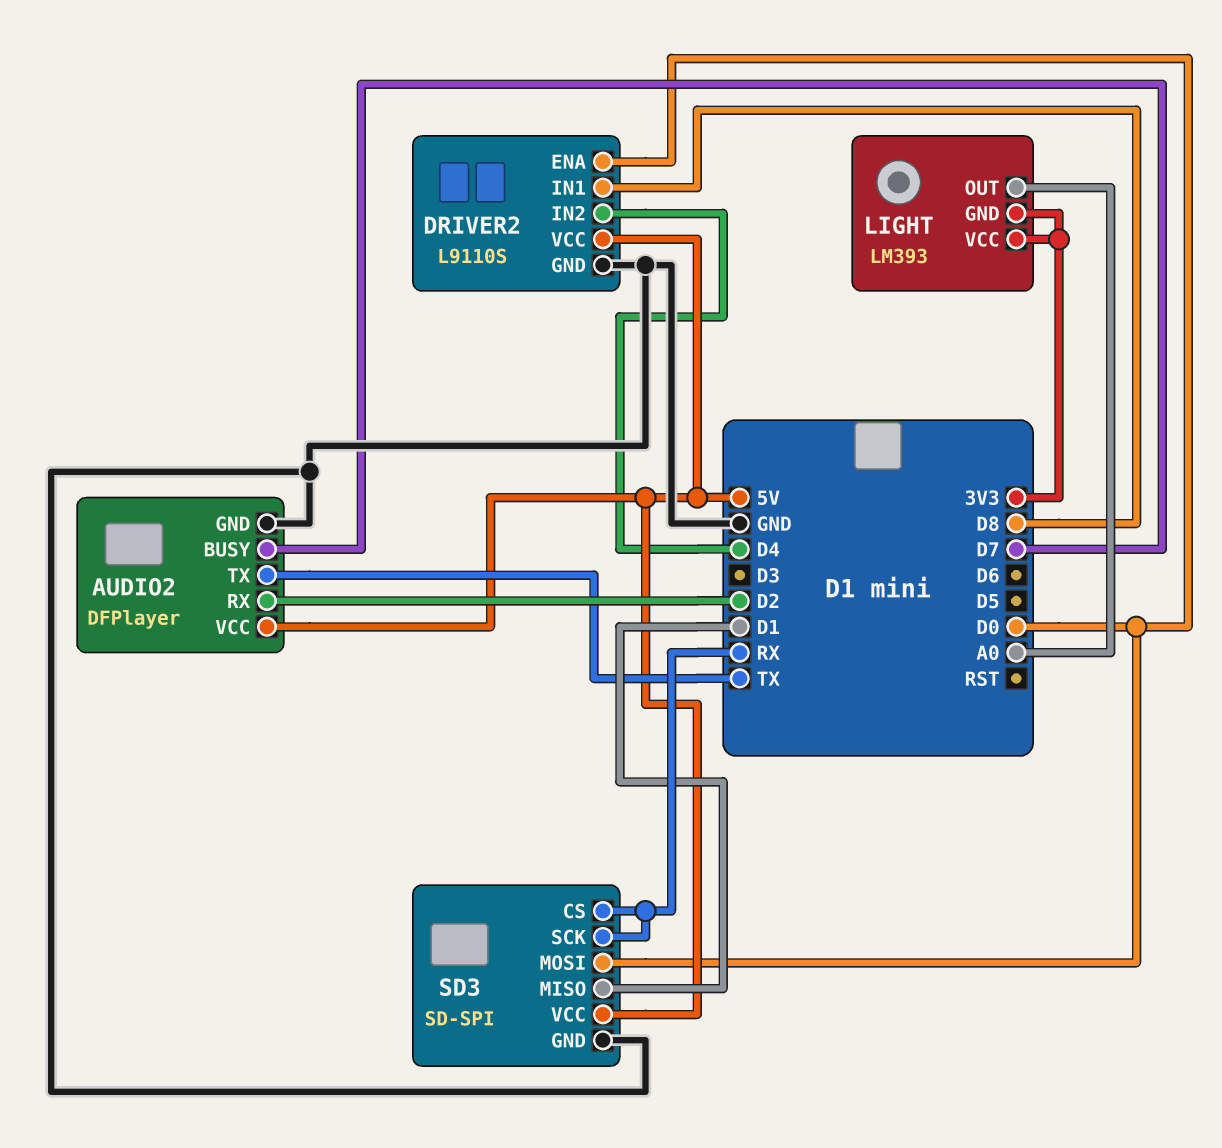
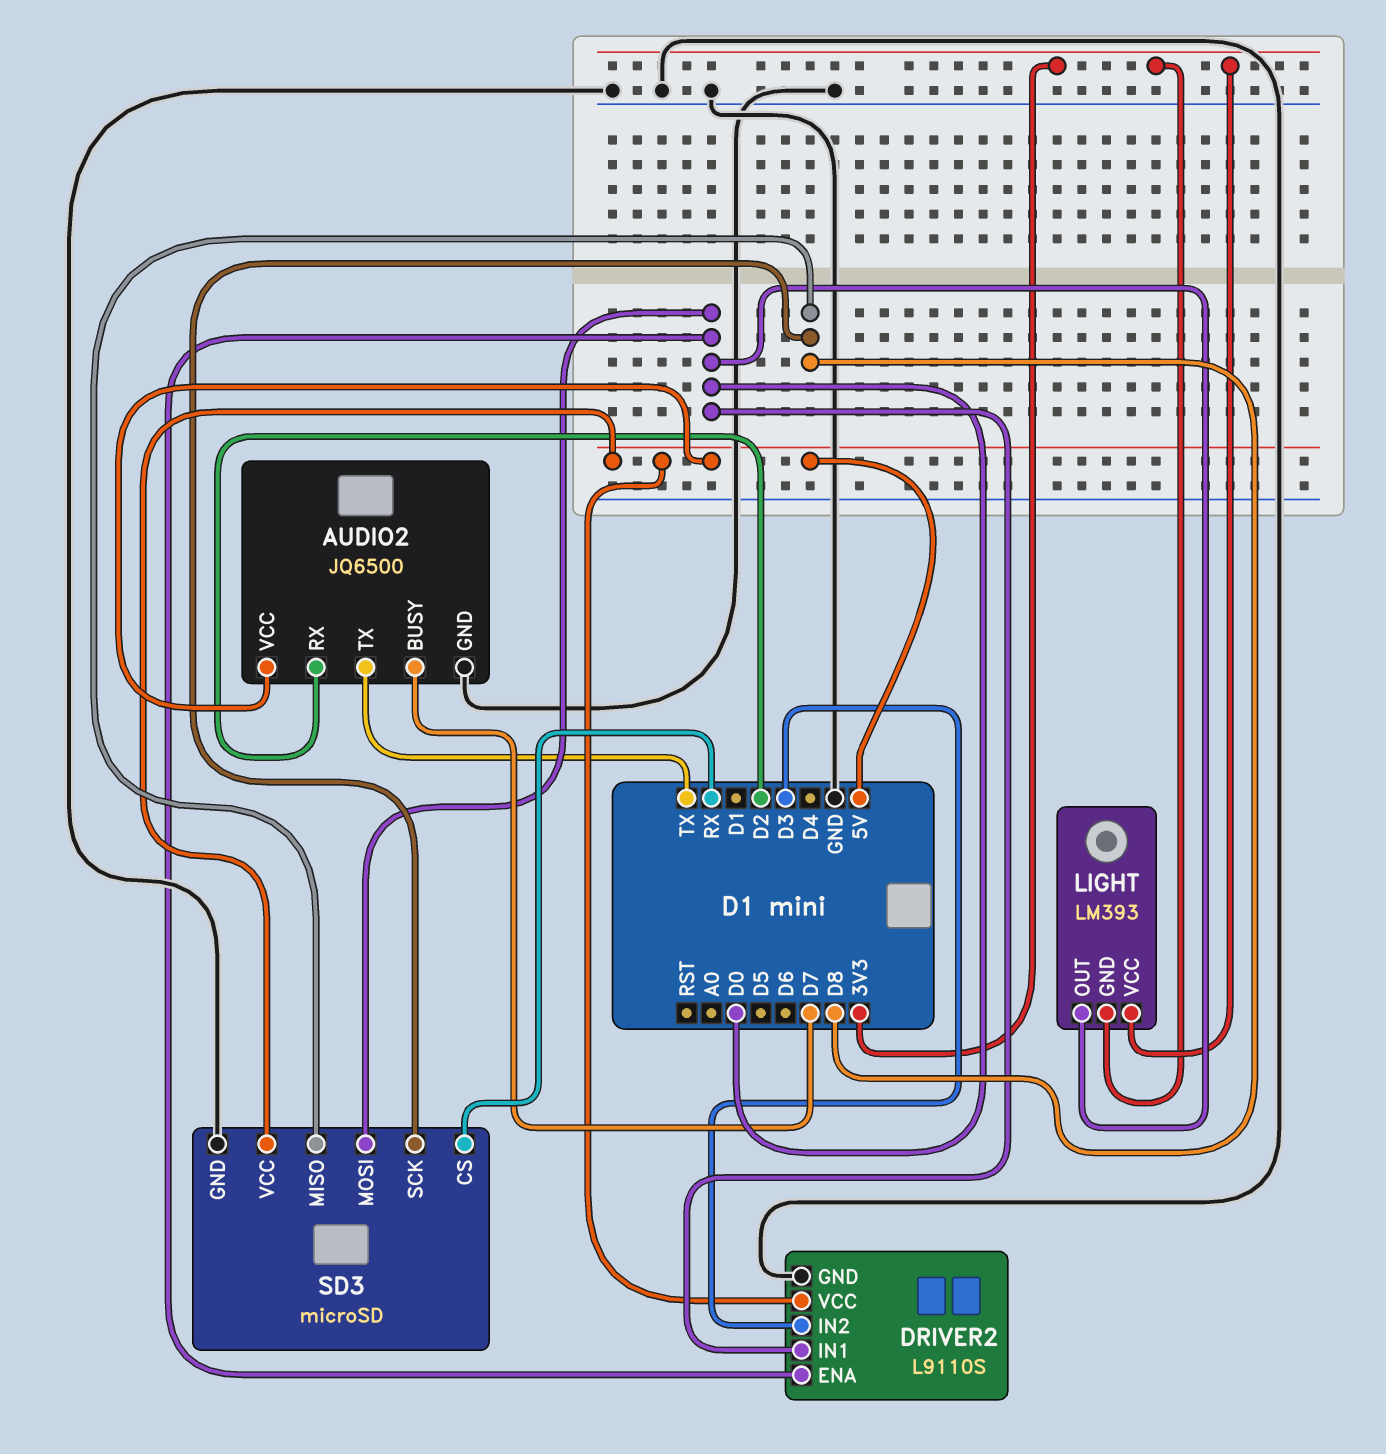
AUDIO2: DFPlayer -> JQ6500
DRIVER2 pin IN1: D8 -> D0
DRIVER2 pin IN2: D4 -> D3
LIGHT pin OUT: A0 -> D0
SD3: SD-SPI -> microSD
SD3 pin MISO: D1 -> D8
SD3 pin SCK: RX -> D8

